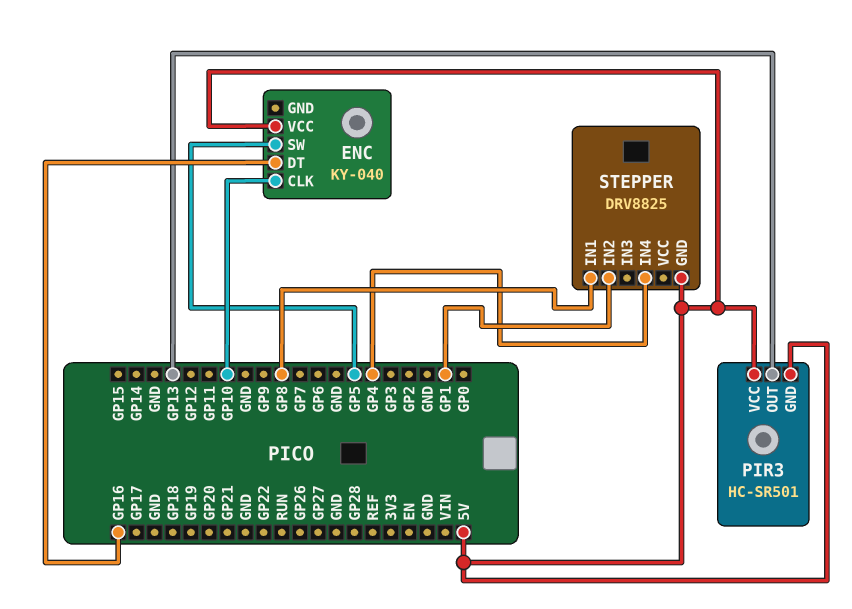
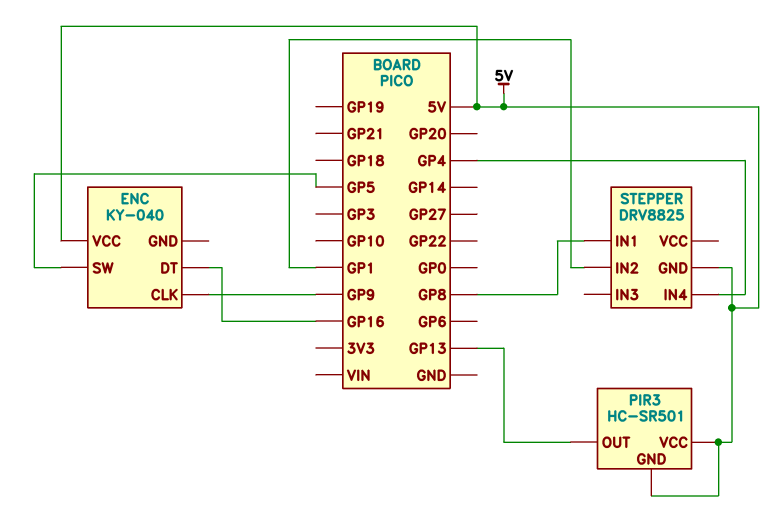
ENC pin CLK: GP10 -> GP9

